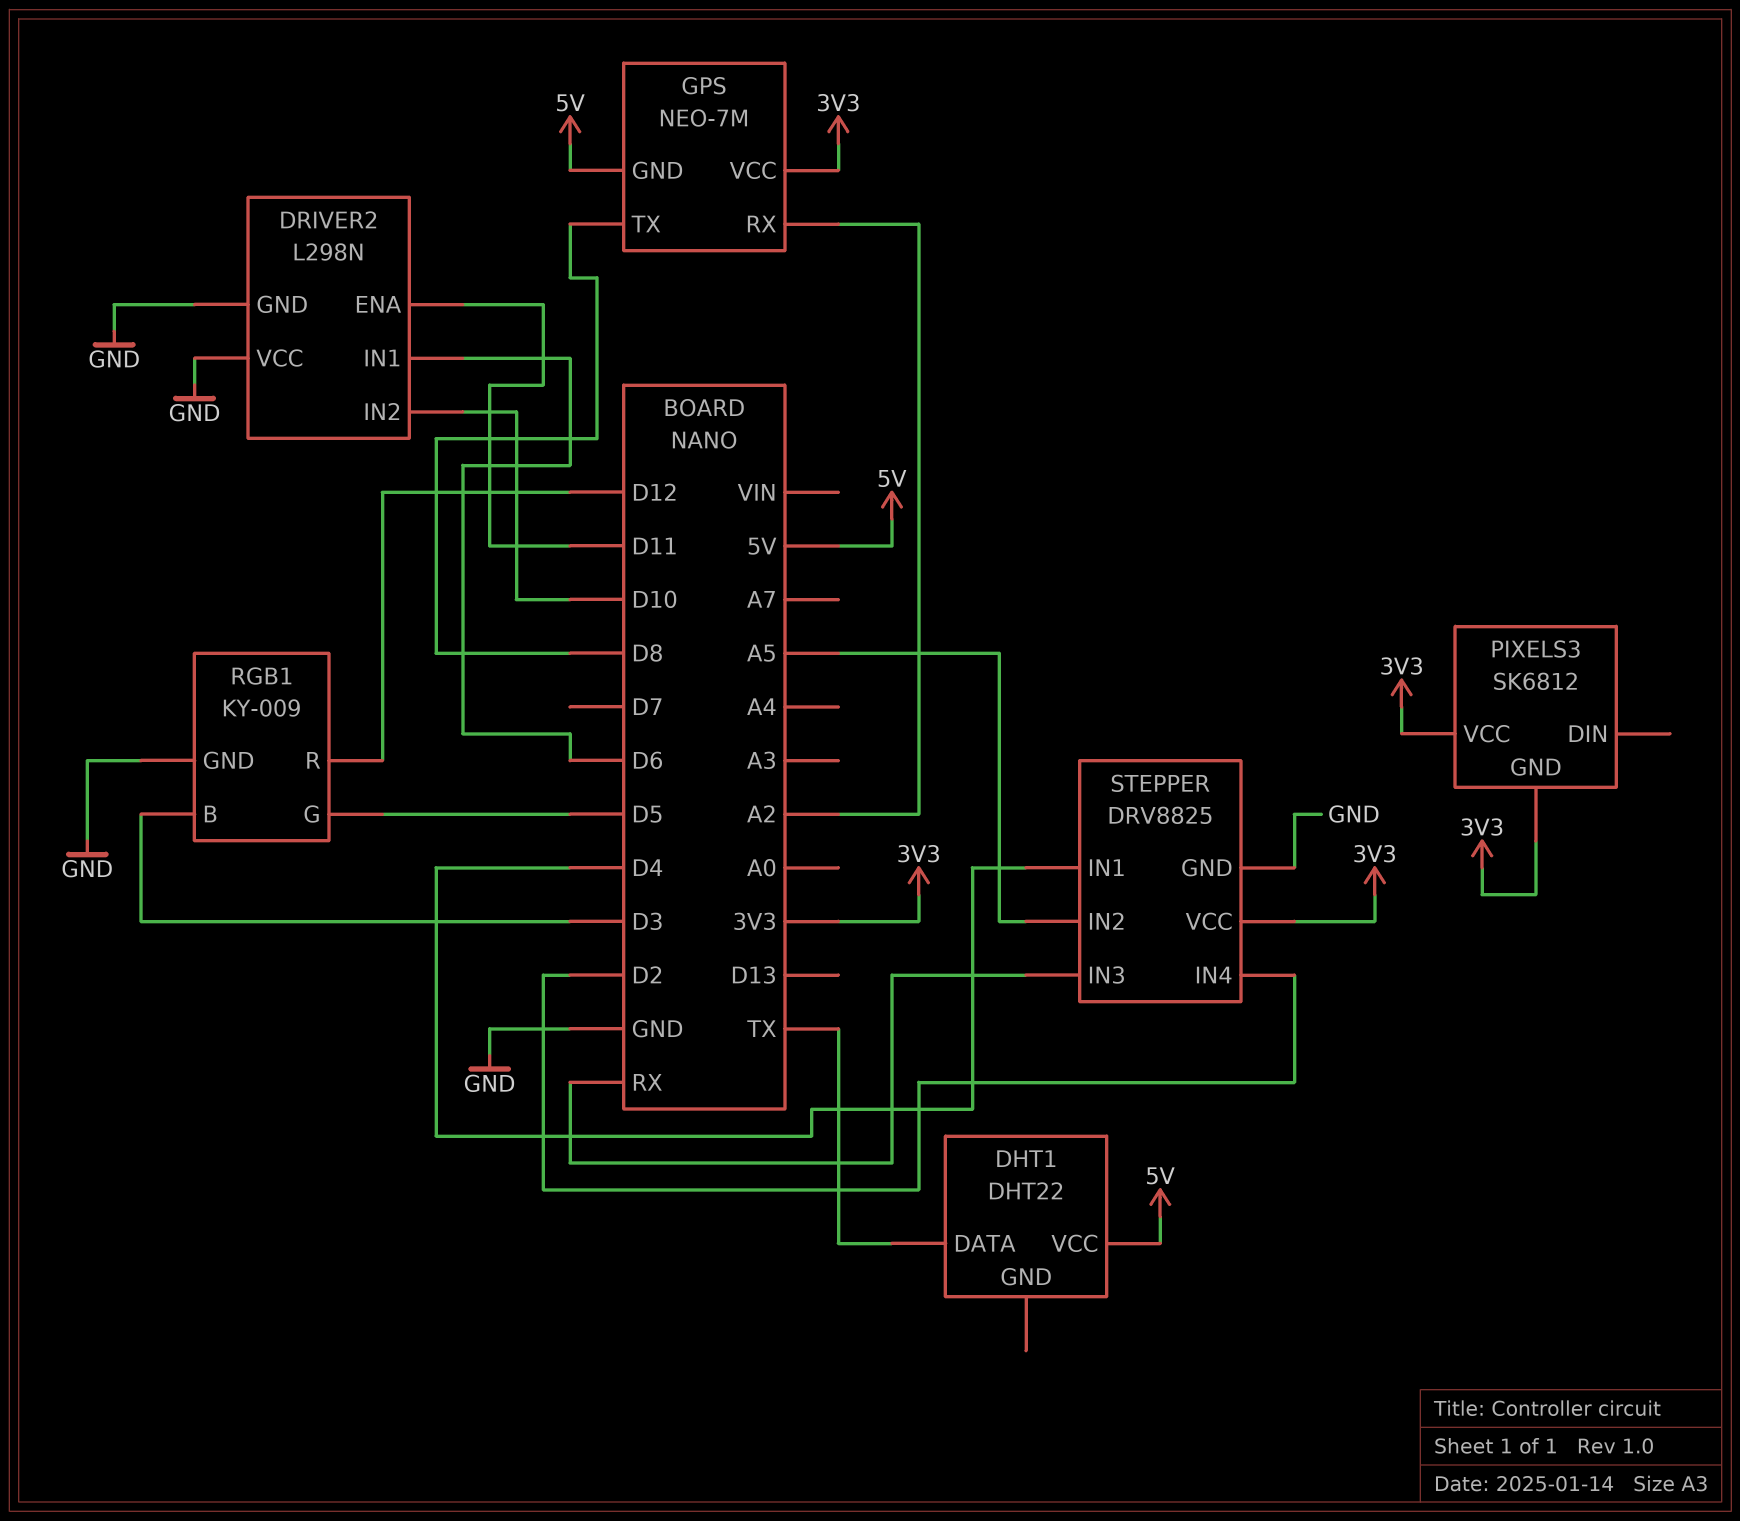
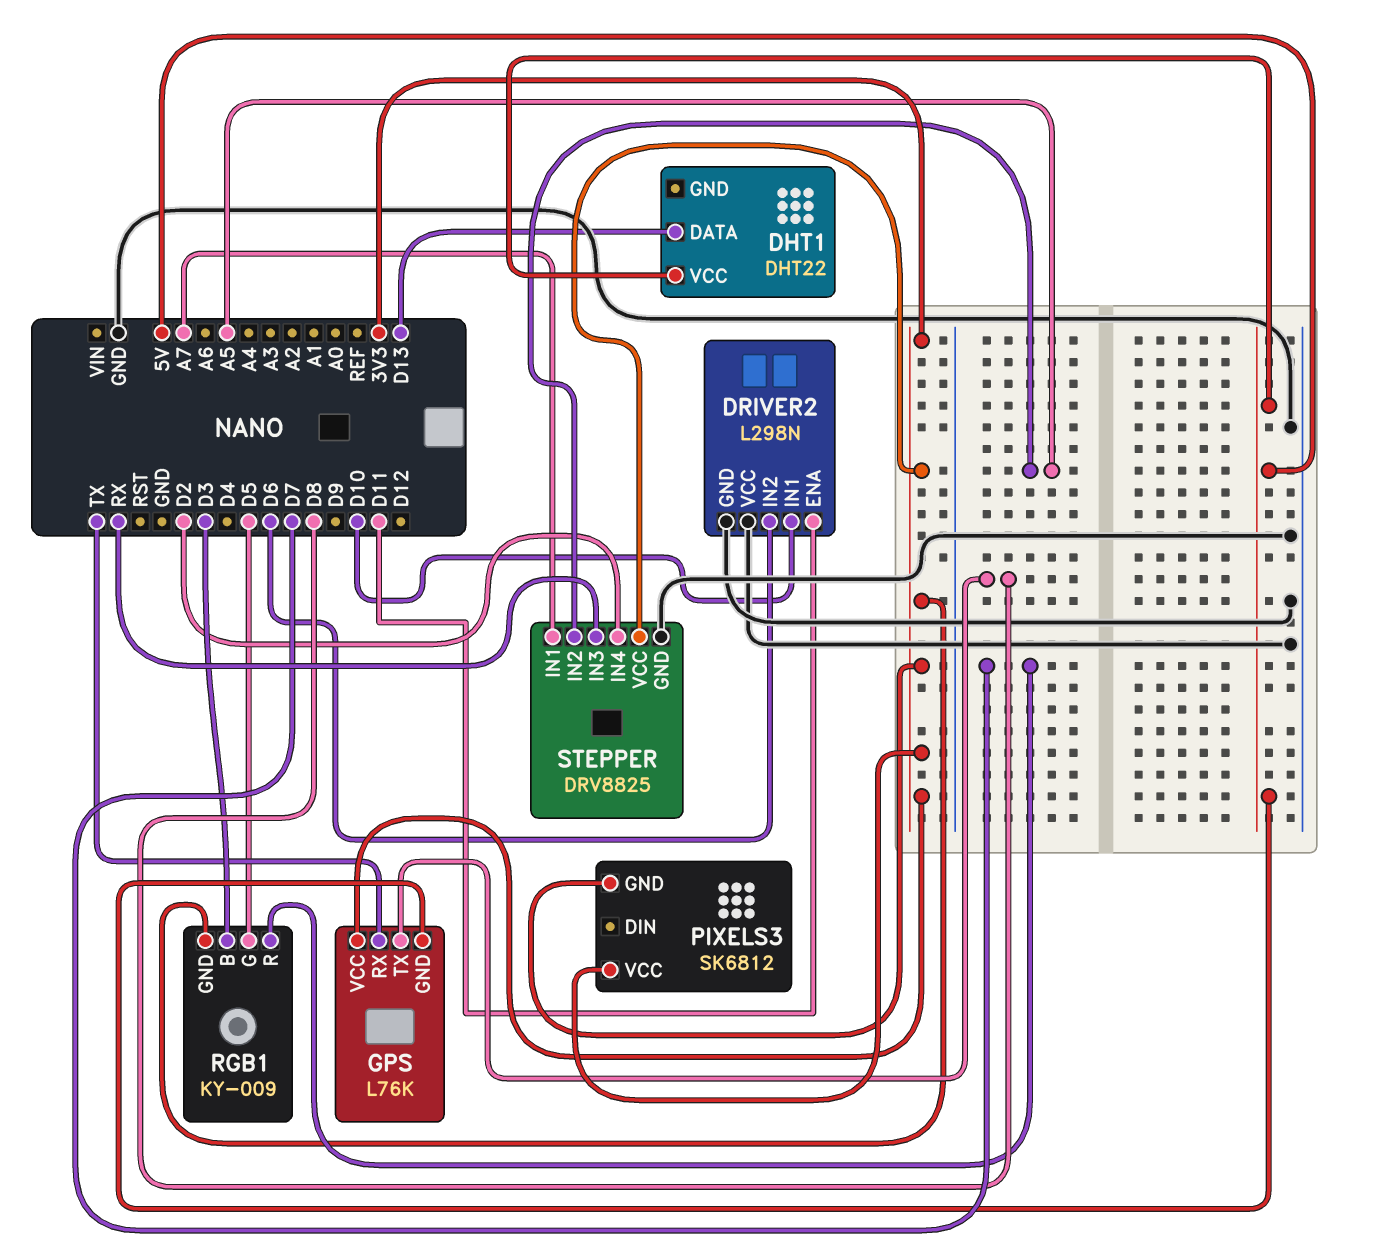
DHT1 pin DATA: TX -> D13
DRIVER2 pin IN1: D6 -> D10
DRIVER2 pin IN2: D10 -> D6
GPS: NEO-7M -> L76K
GPS pin RX: A2 -> TX
RGB1 pin GND: GND -> 3V3
RGB1 pin R: D12 -> D7
STEPPER pin IN1: D4 -> A7

